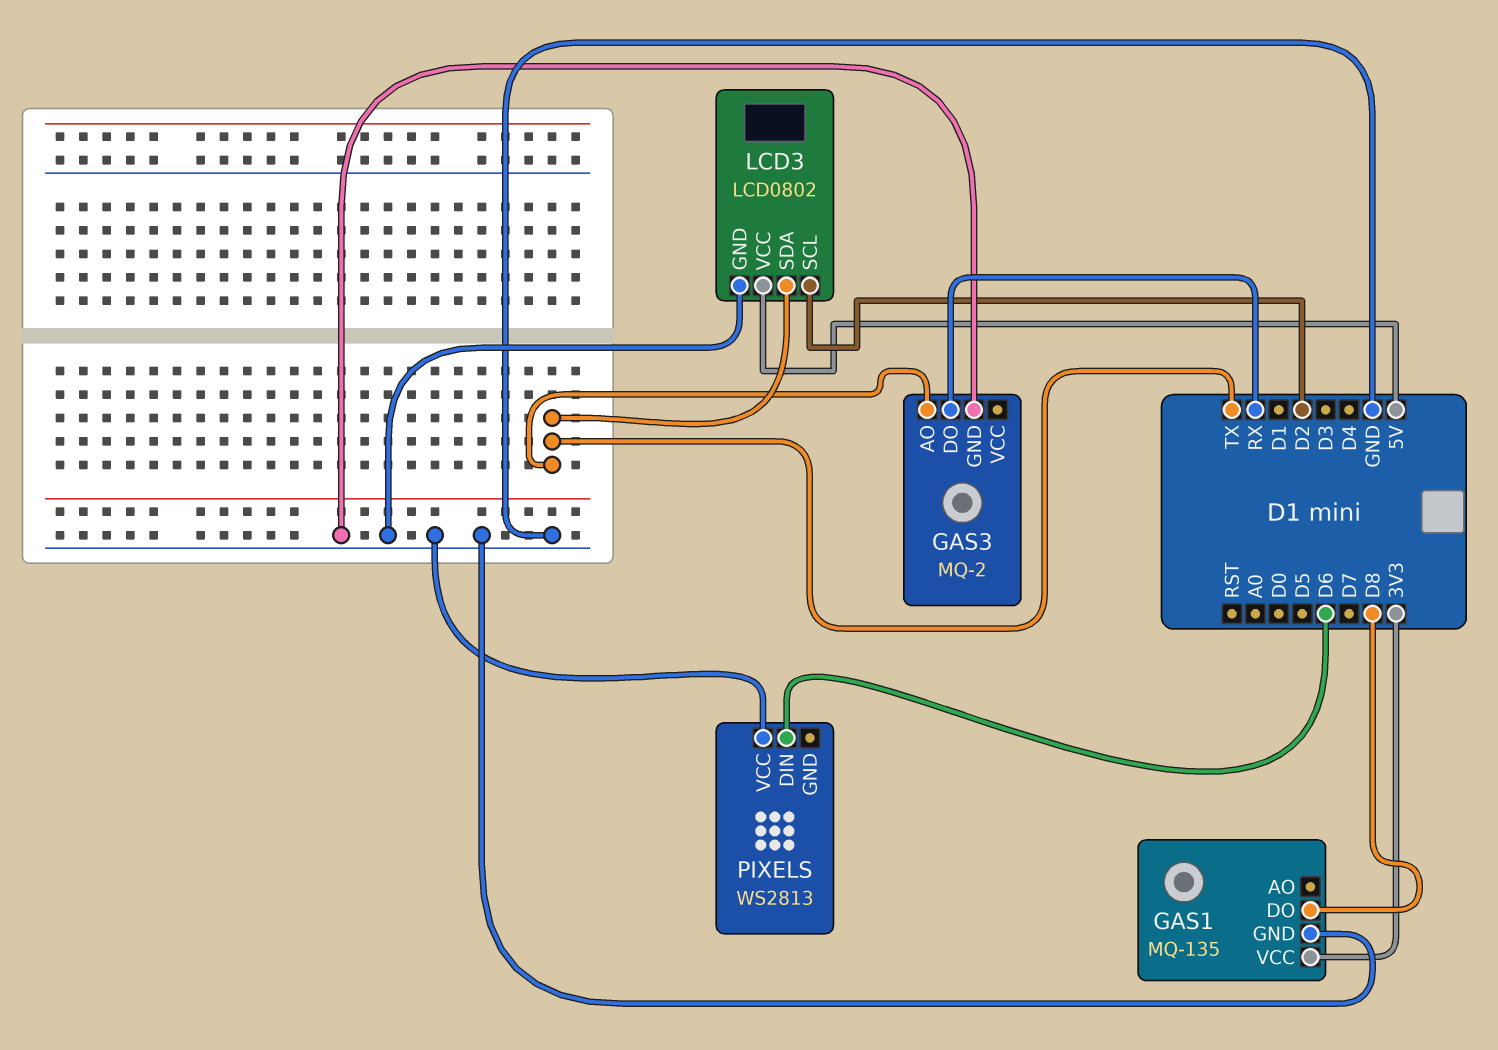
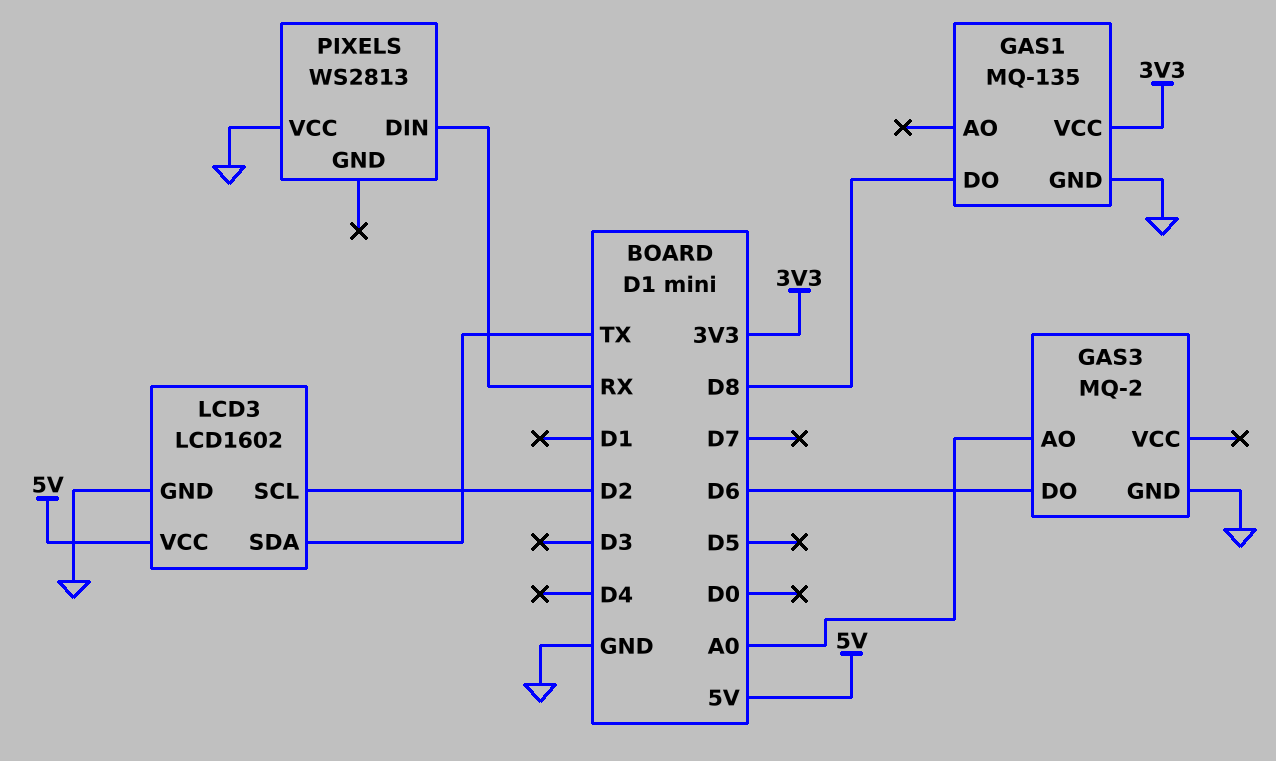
GAS3 pin AO: TX -> A0
GAS3 pin DO: RX -> D6
LCD3: LCD0802 -> LCD1602
PIXELS pin DIN: D6 -> RX

